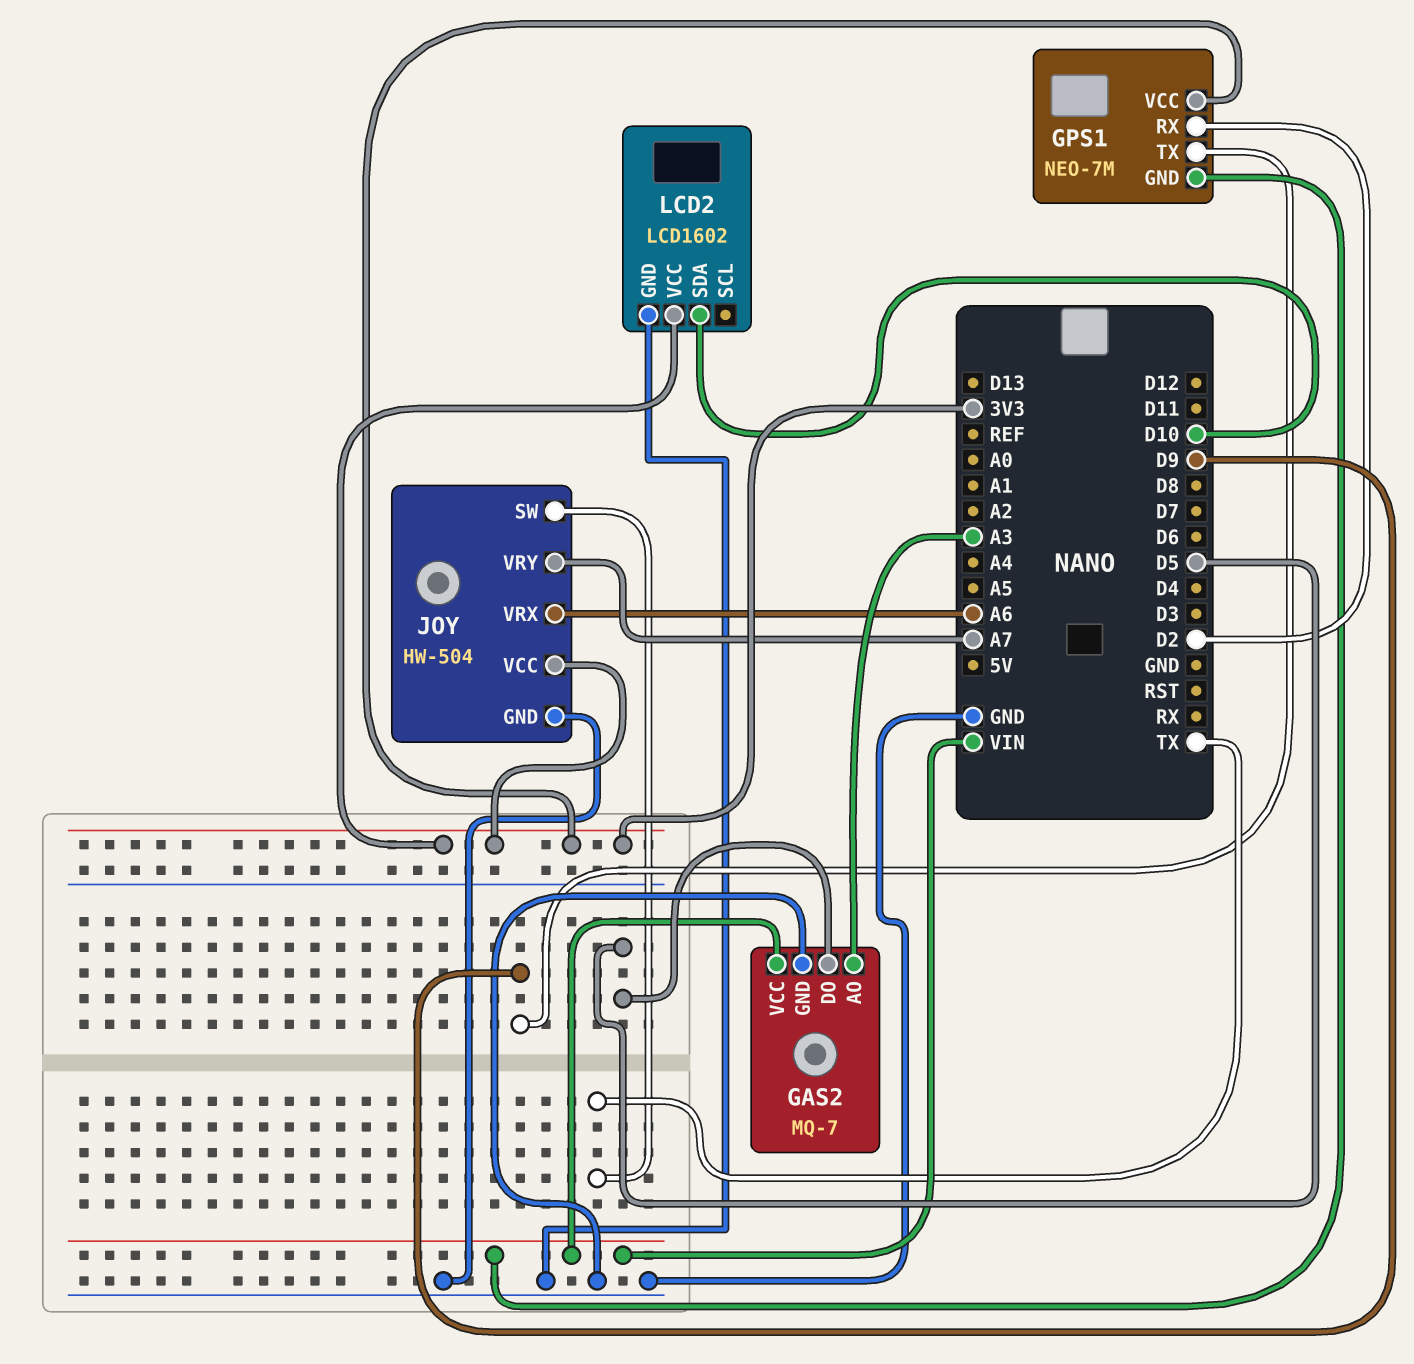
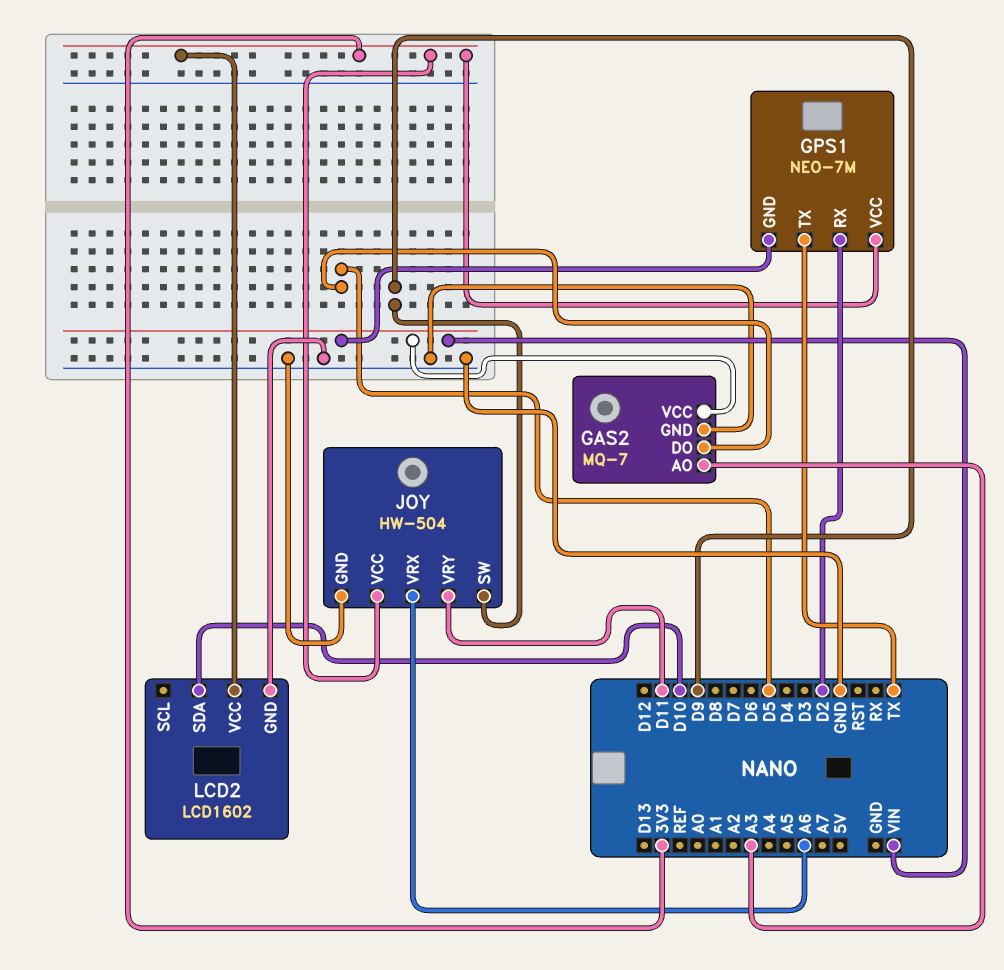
GPS1 pin TX: D9 -> TX
JOY pin SW: TX -> D9
JOY pin VRY: A7 -> D11

